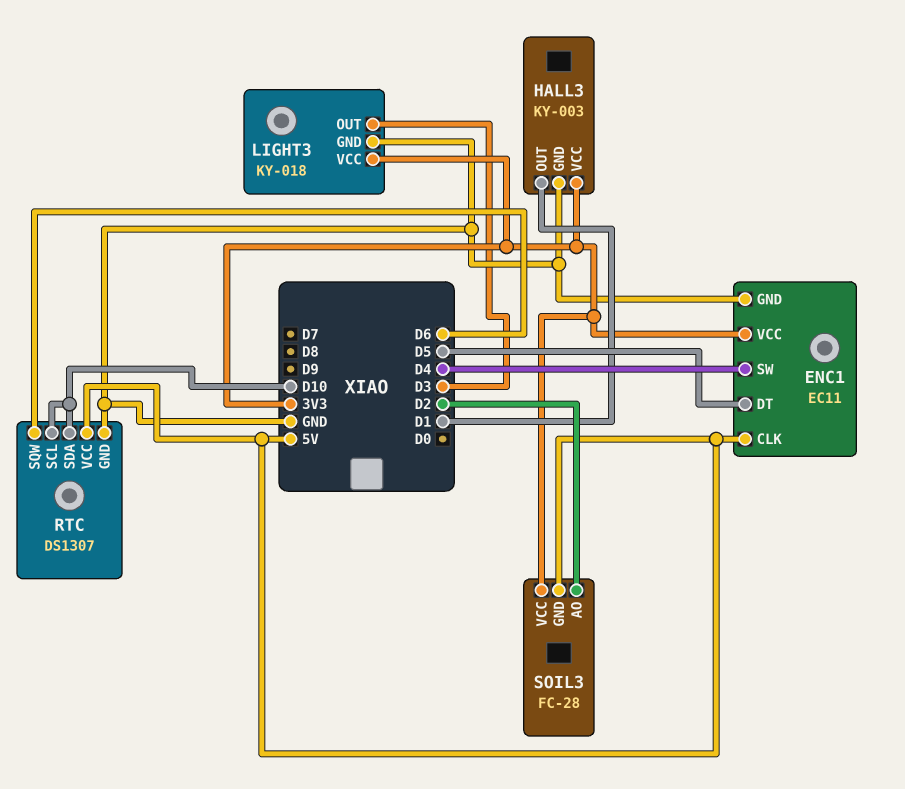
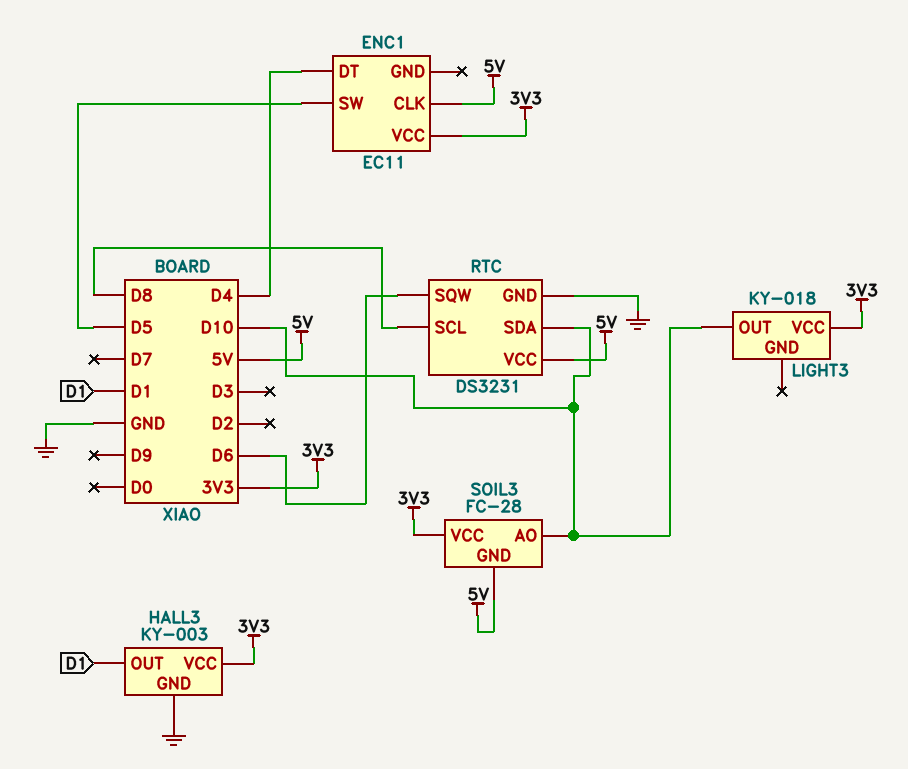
ENC1 pin DT: D5 -> D4
ENC1 pin GND: GND -> none
ENC1 pin SW: D4 -> D5
LIGHT3 pin GND: GND -> none
LIGHT3 pin OUT: D3 -> D10
RTC: DS1307 -> DS3231
RTC pin SCL: D10 -> D8
SOIL3 pin AO: D2 -> D10

